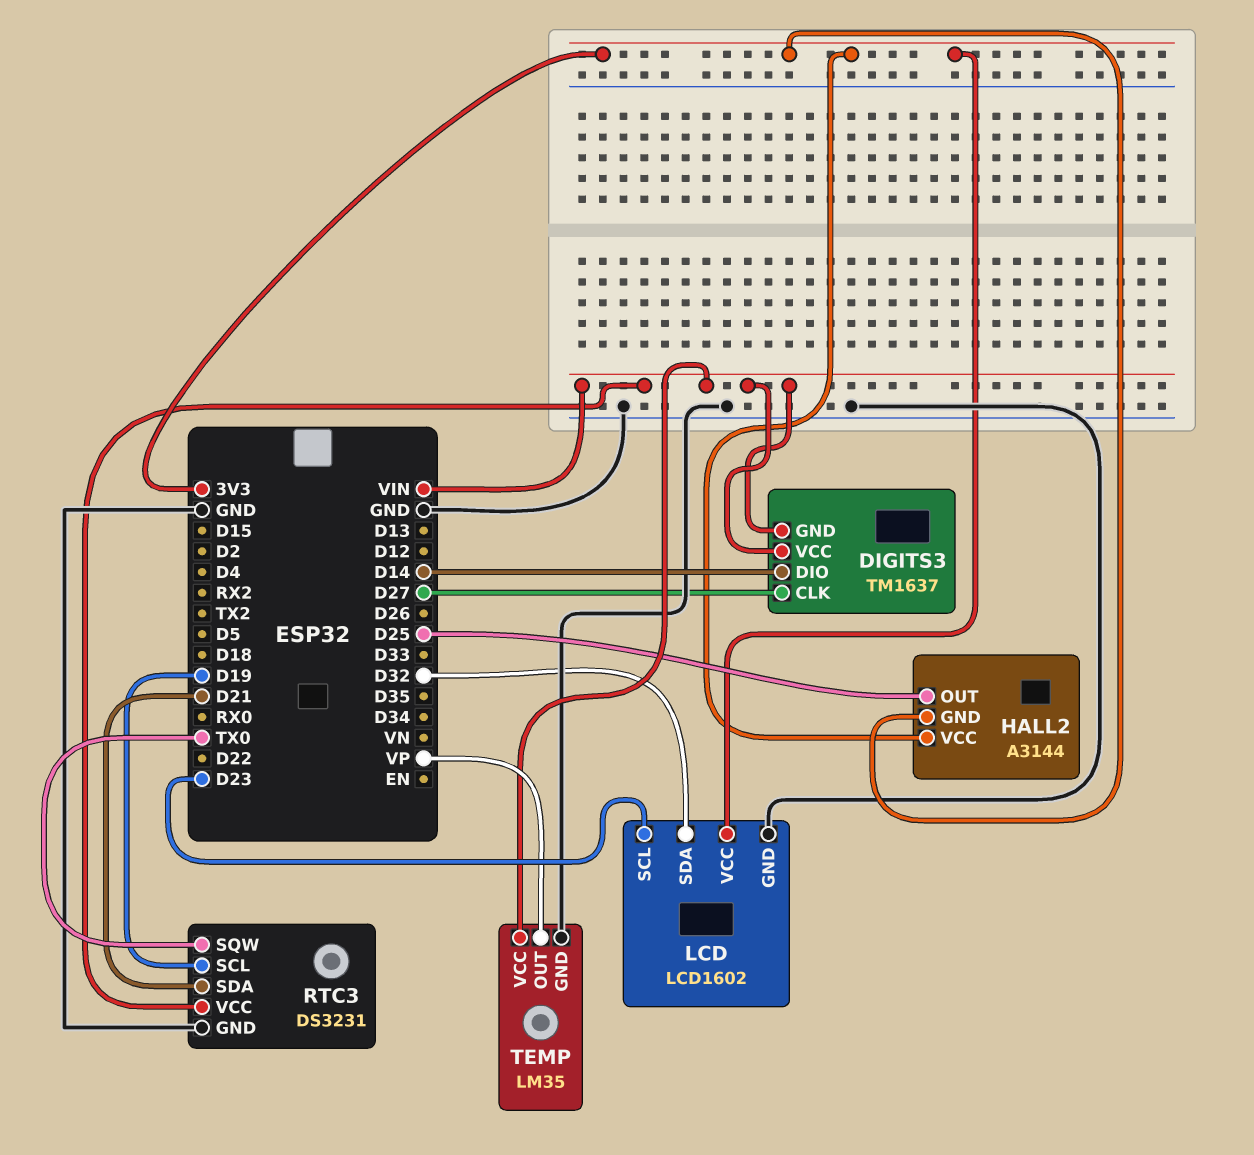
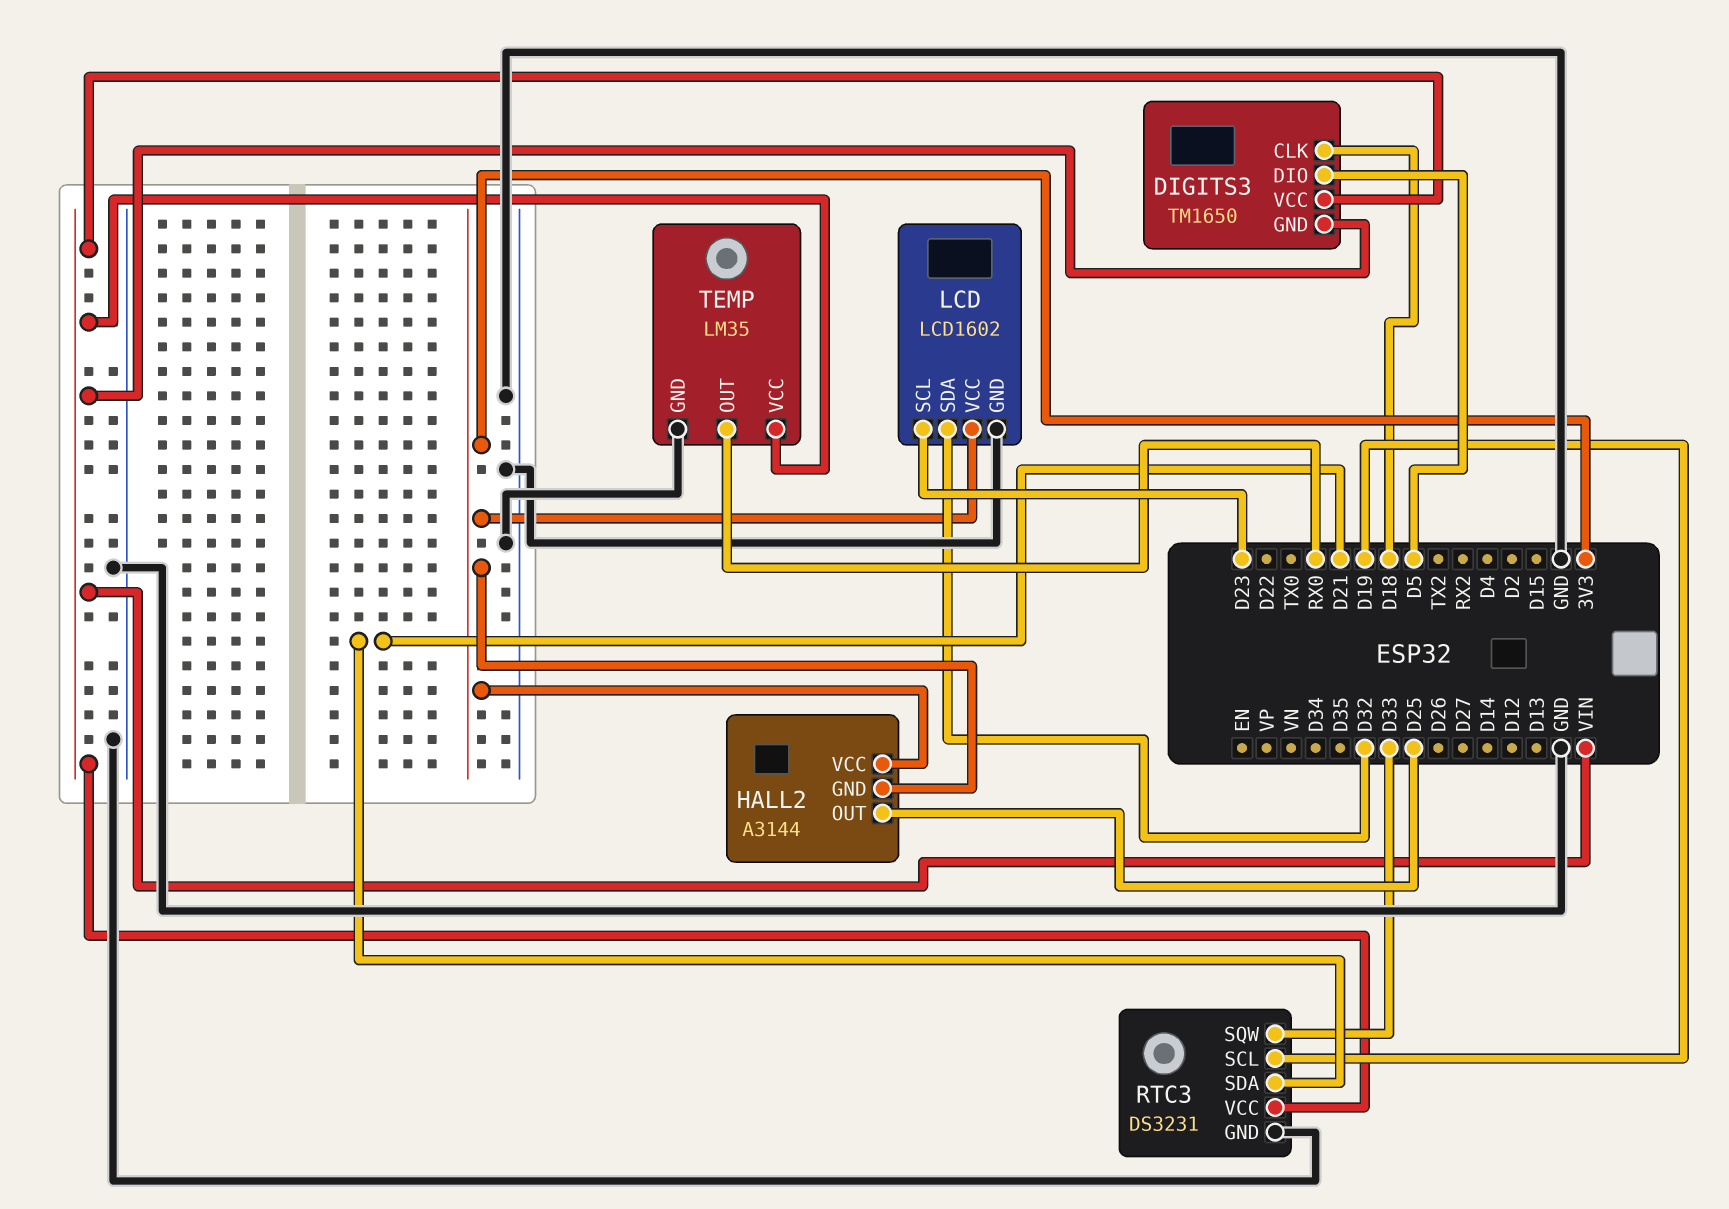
DIGITS3: TM1637 -> TM1650
DIGITS3 pin CLK: D27 -> D18
DIGITS3 pin DIO: D14 -> D5
RTC3 pin SQW: TX0 -> D33
TEMP pin OUT: VP -> RX0

